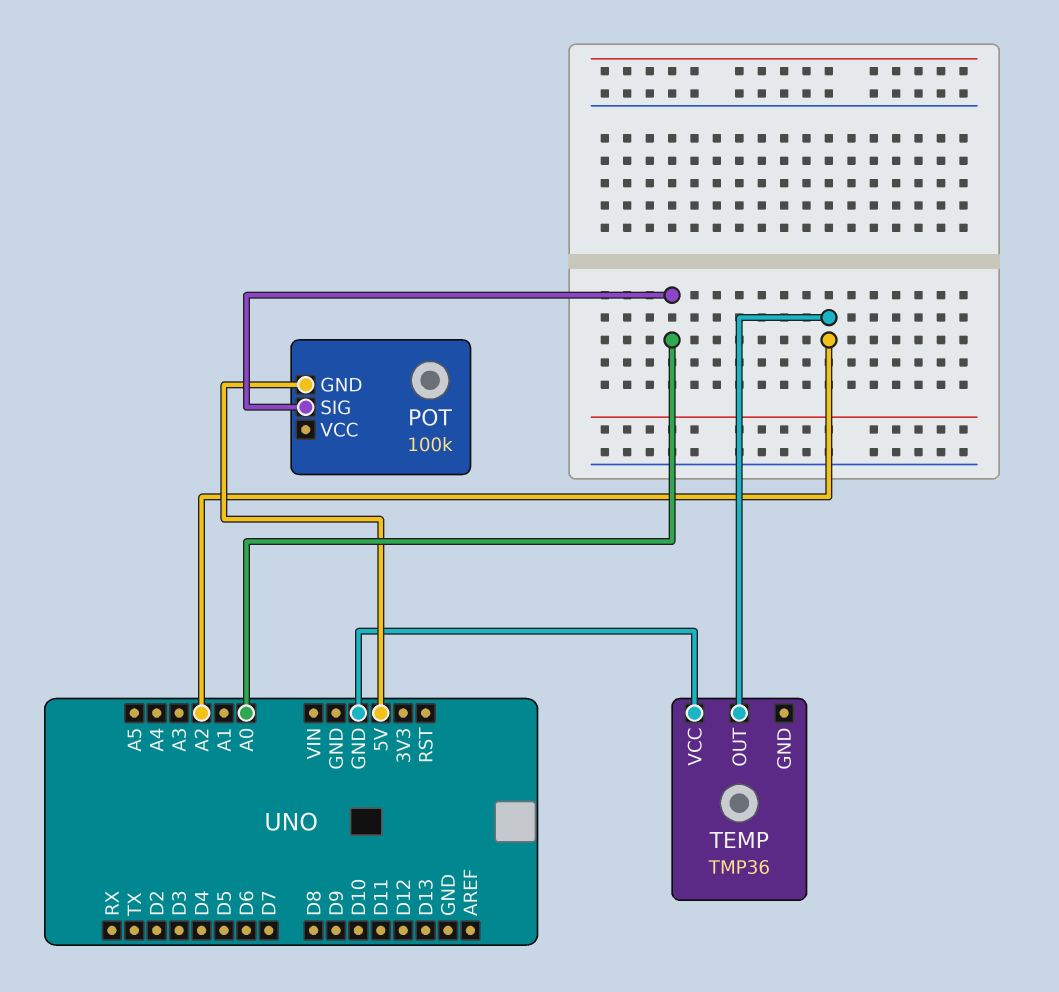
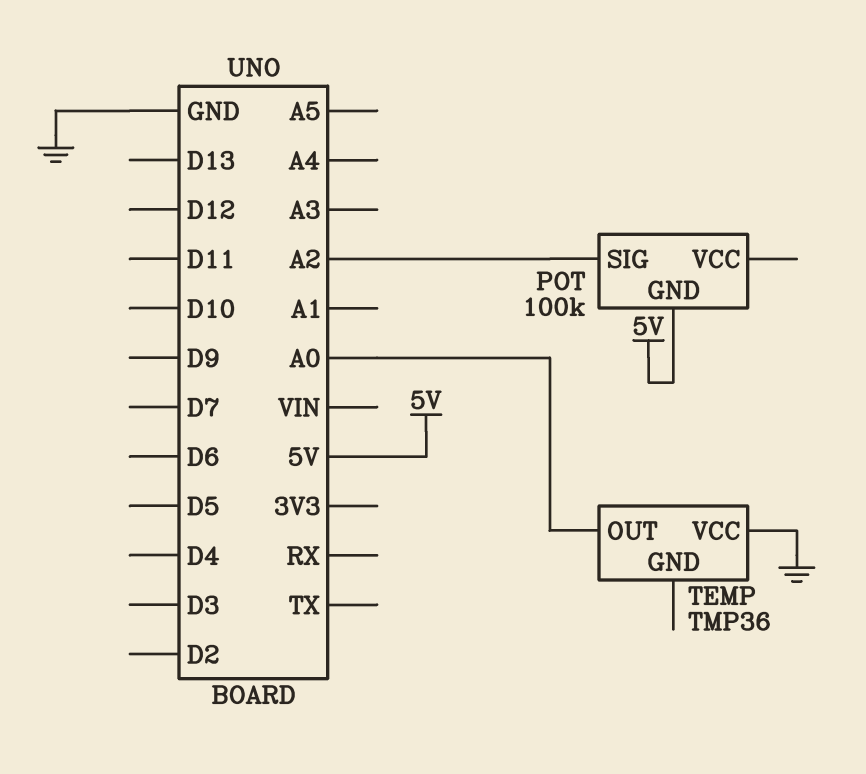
POT pin SIG: A0 -> A2
TEMP pin OUT: A2 -> A0

